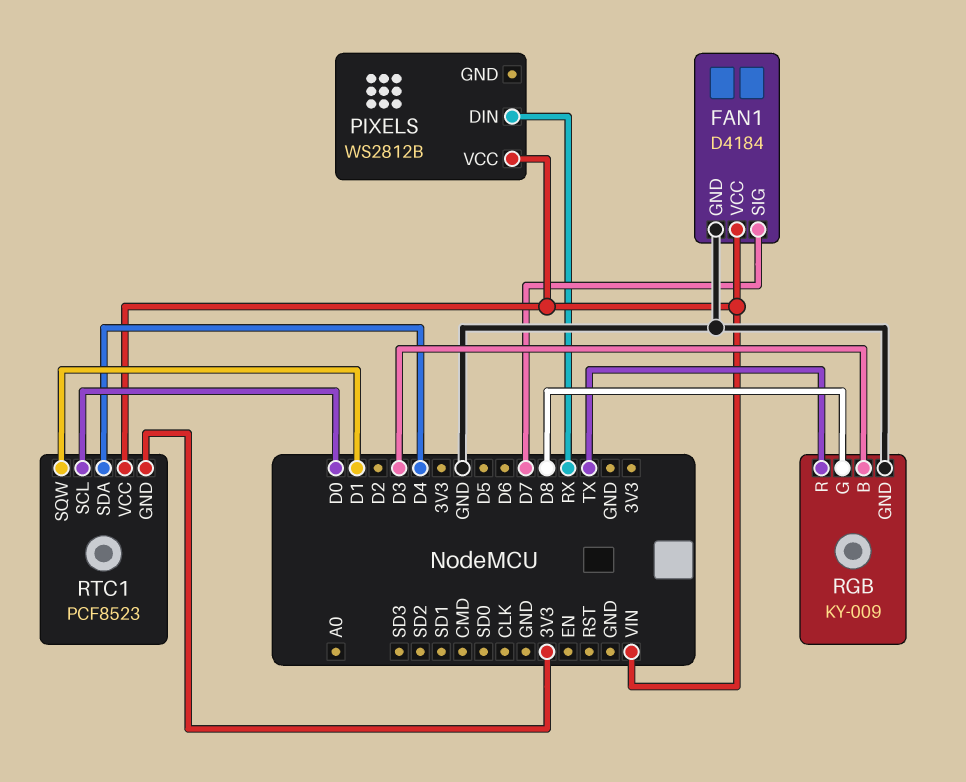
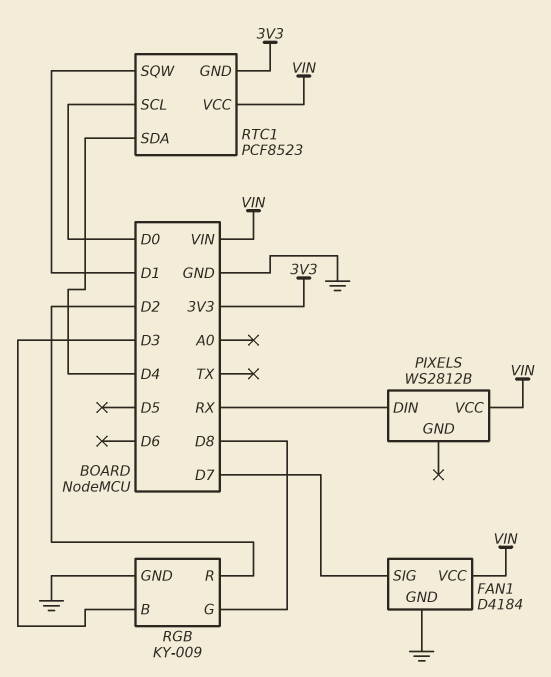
RGB pin R: TX -> D2

